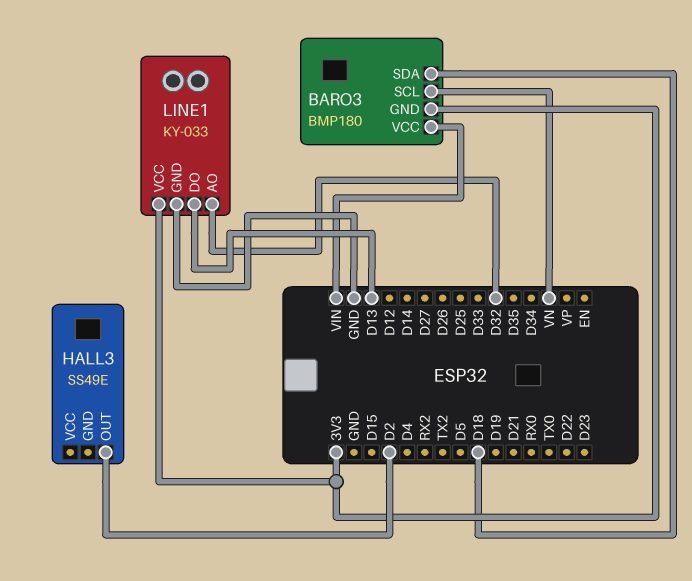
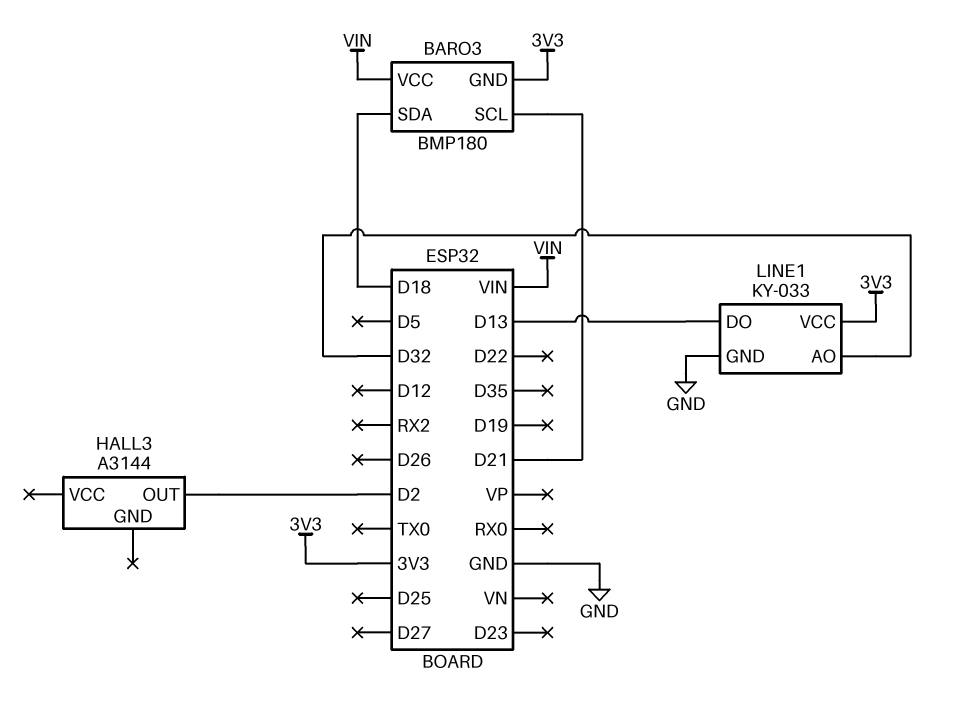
BARO3 pin SCL: VN -> D21
HALL3: SS49E -> A3144

